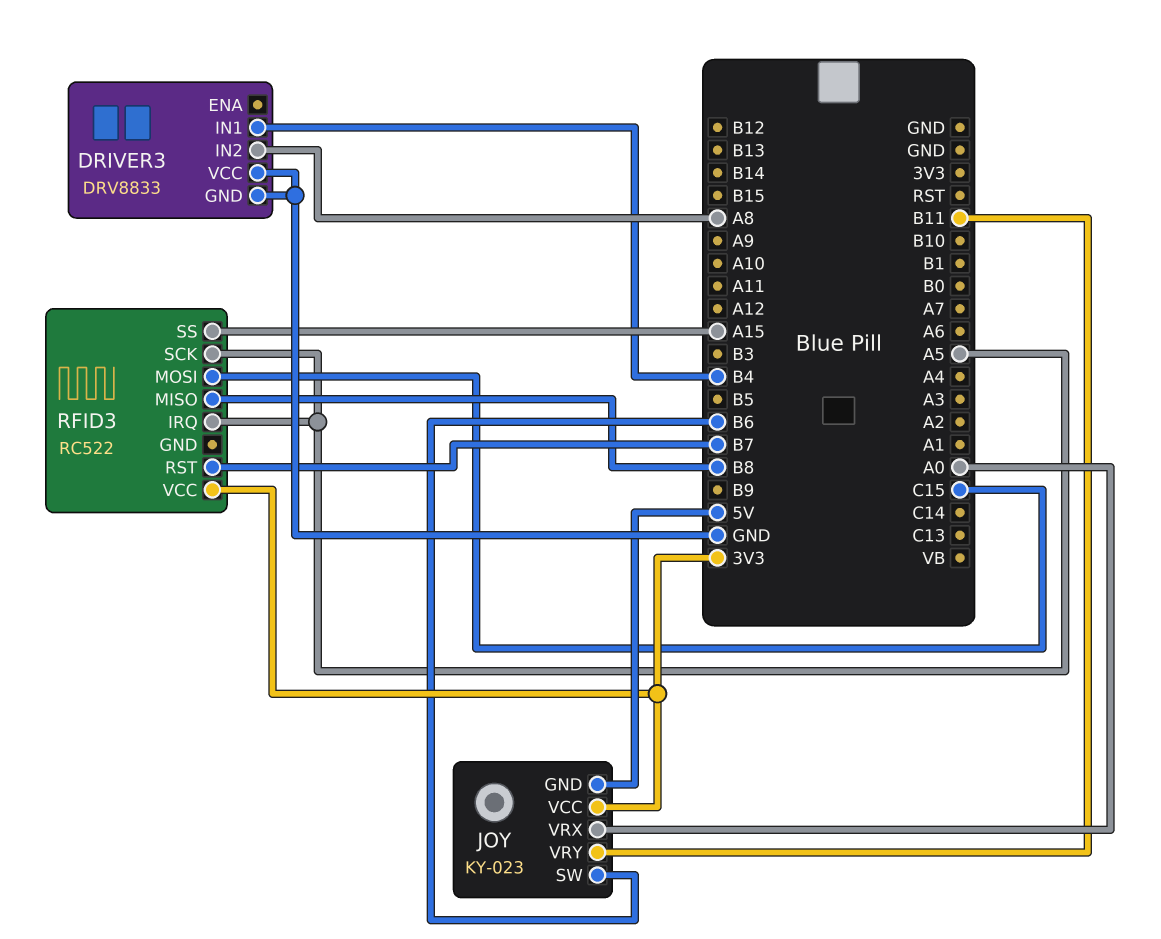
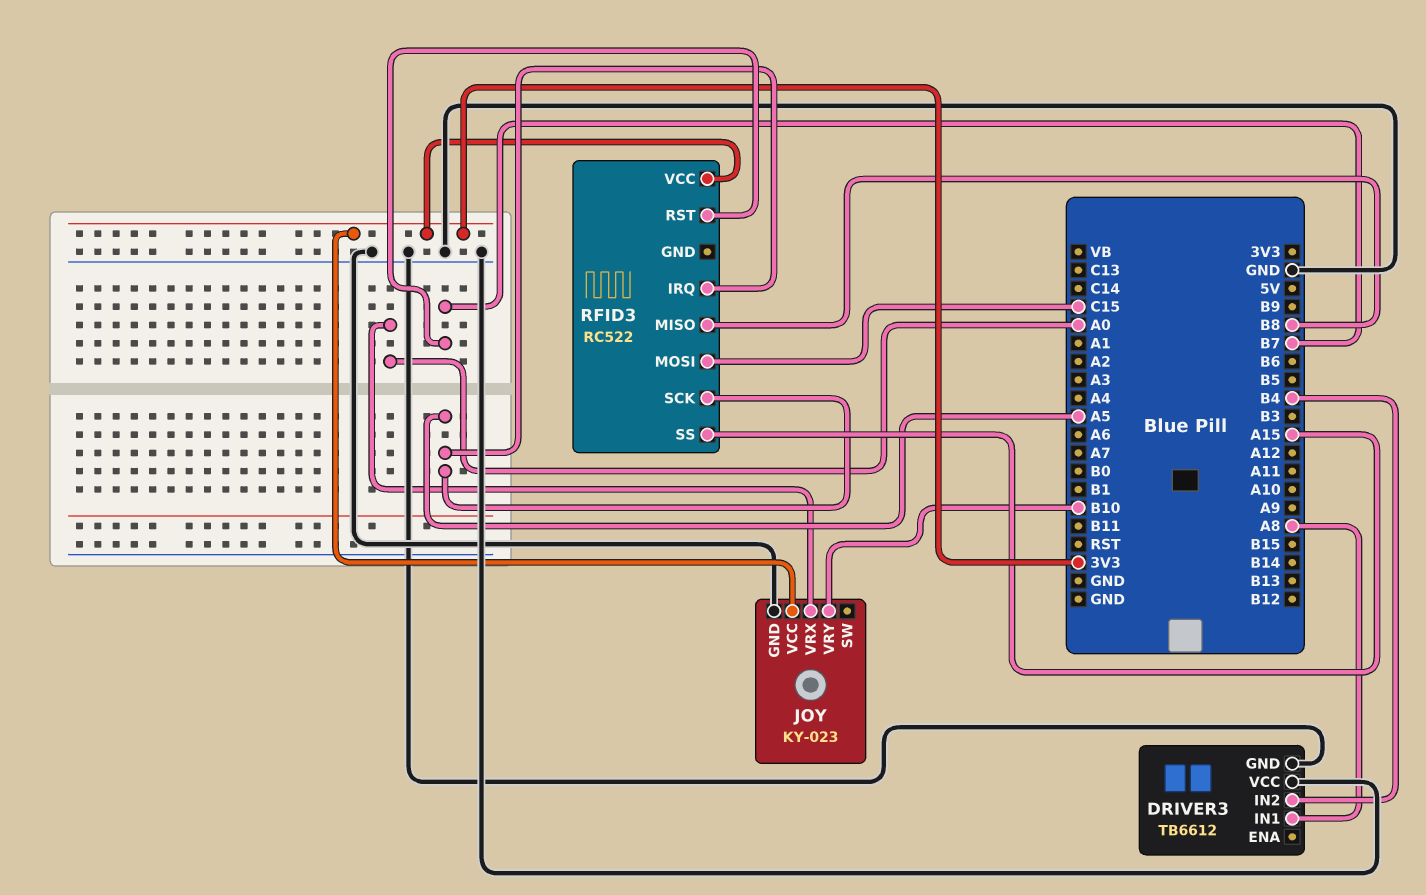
DRIVER3: DRV8833 -> TB6612
DRIVER3 pin IN1: B4 -> A8
DRIVER3 pin IN2: A8 -> B4
JOY pin GND: 5V -> GND
JOY pin SW: B6 -> none
JOY pin VRY: B11 -> B10

